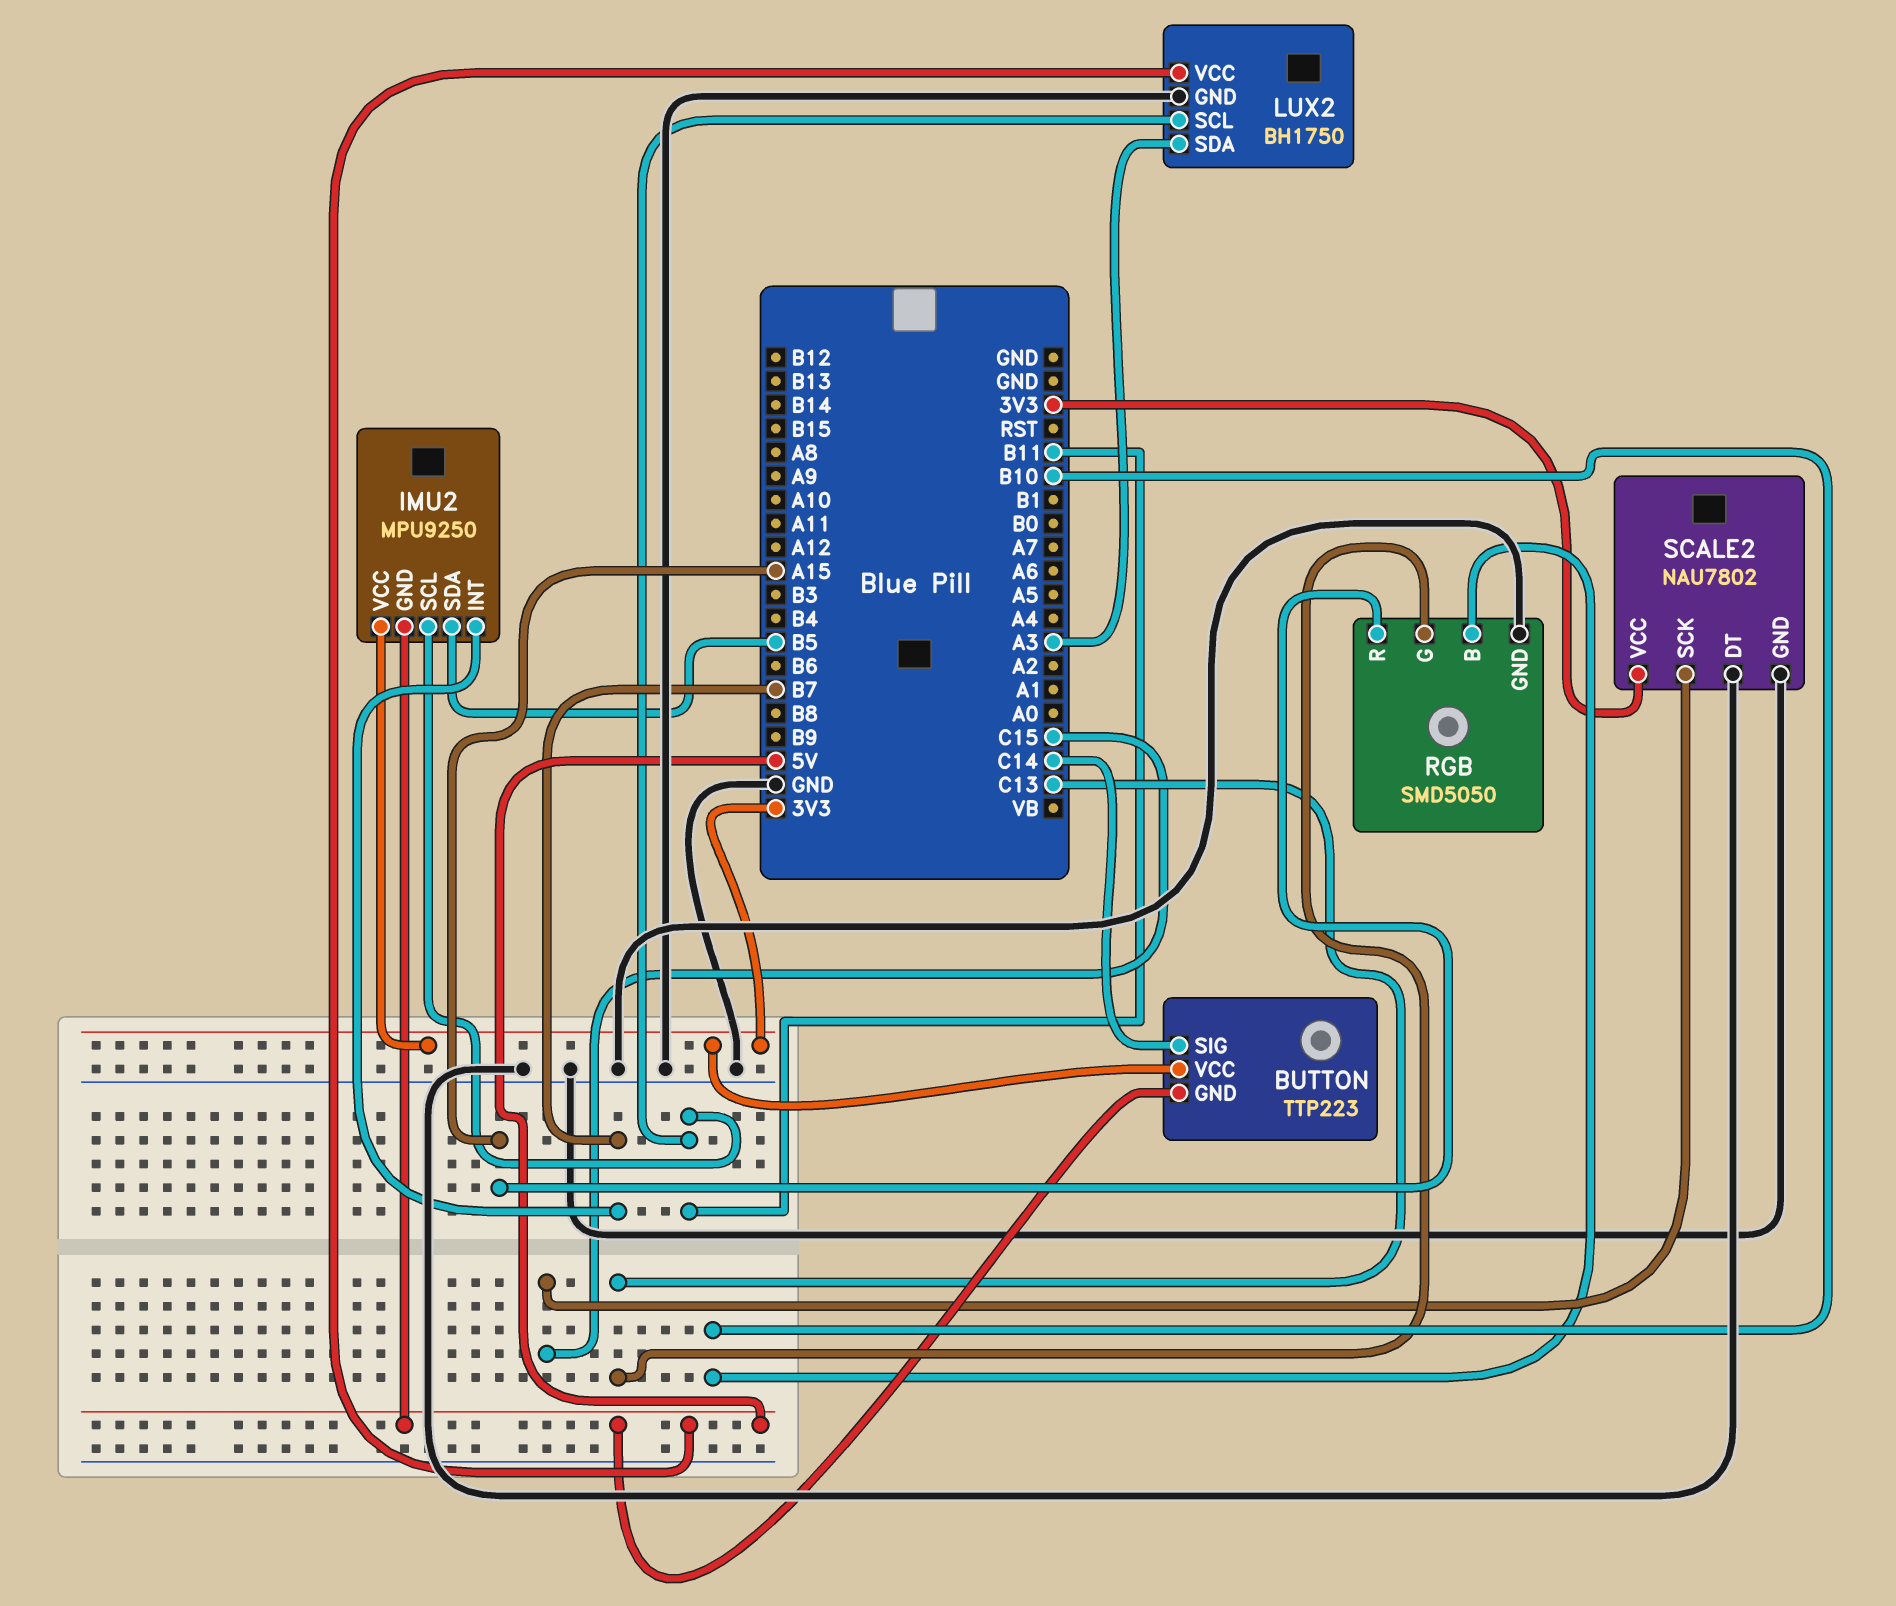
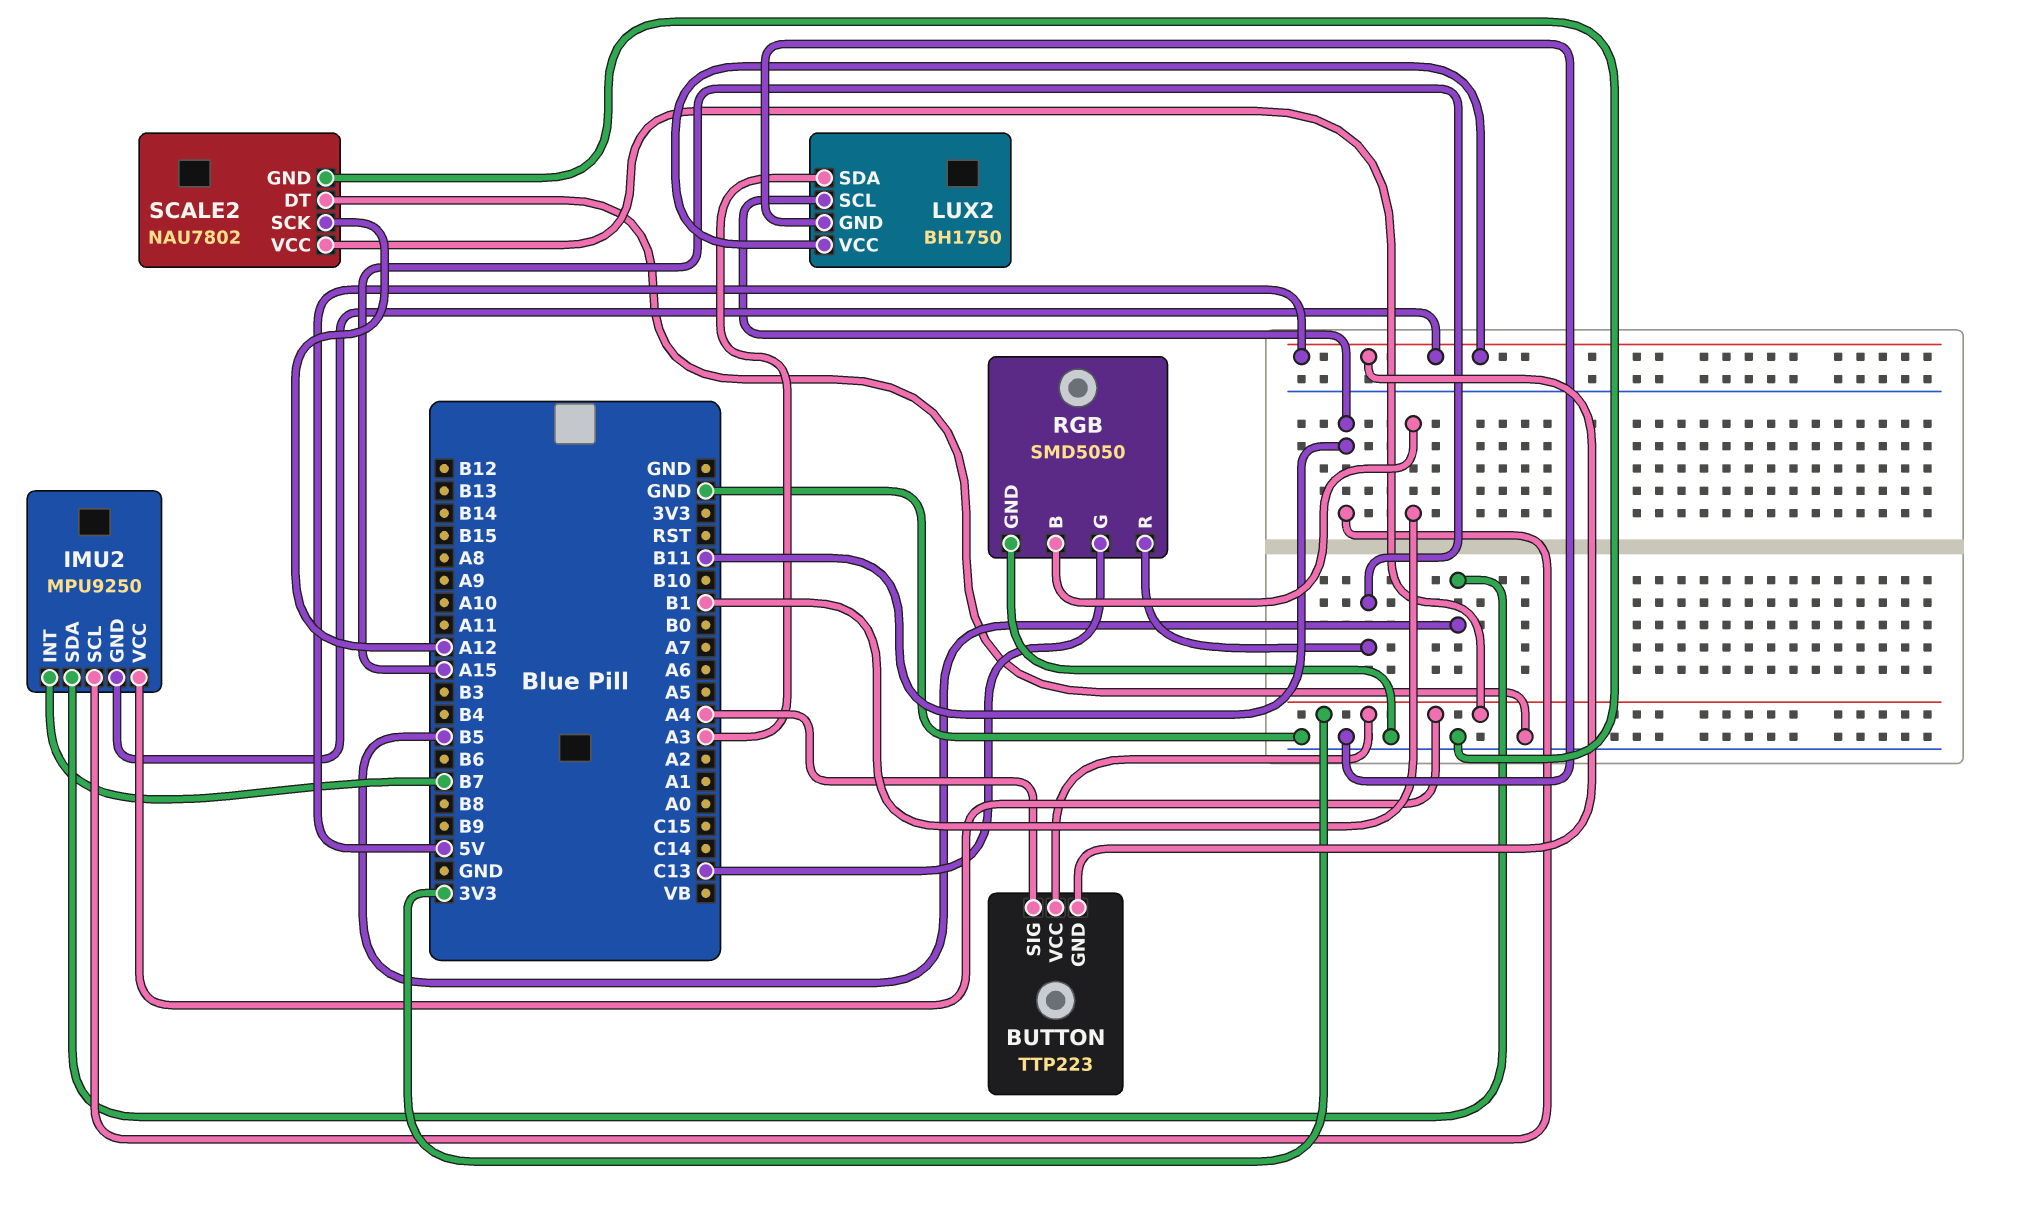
BUTTON pin SIG: C14 -> A4
RGB pin B: B10 -> B1
SCALE2 pin SCK: C15 -> A12

